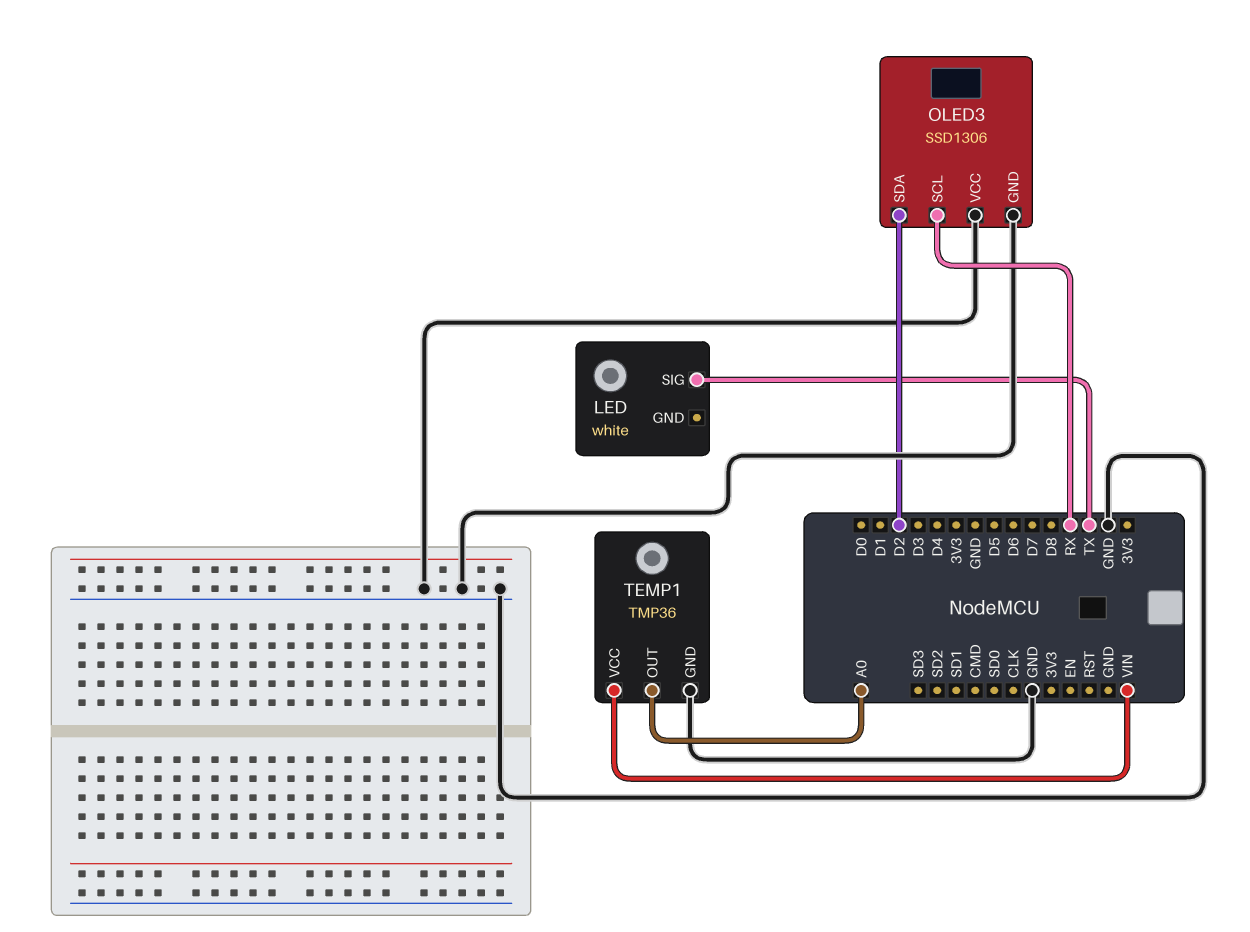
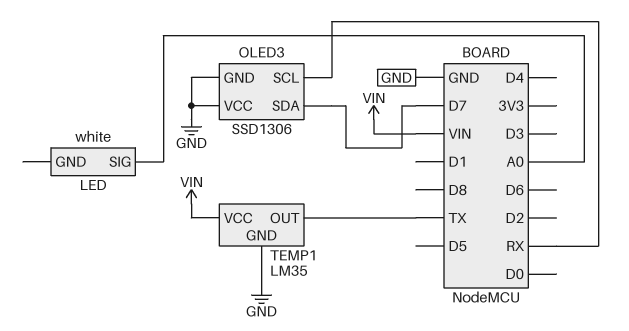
LED pin SIG: TX -> A0
OLED3 pin SDA: D2 -> D7
TEMP1: TMP36 -> LM35
TEMP1 pin OUT: A0 -> TX

